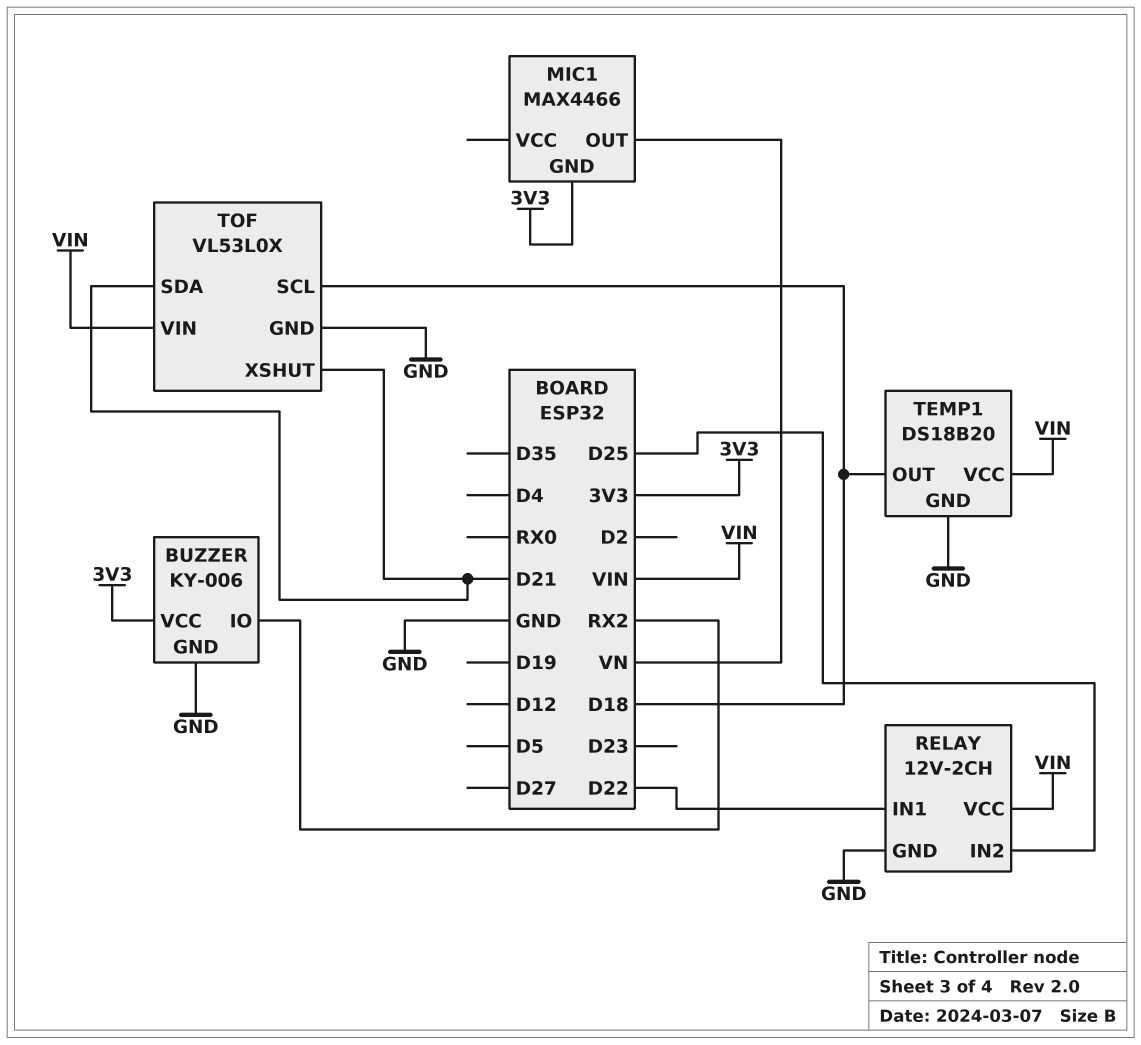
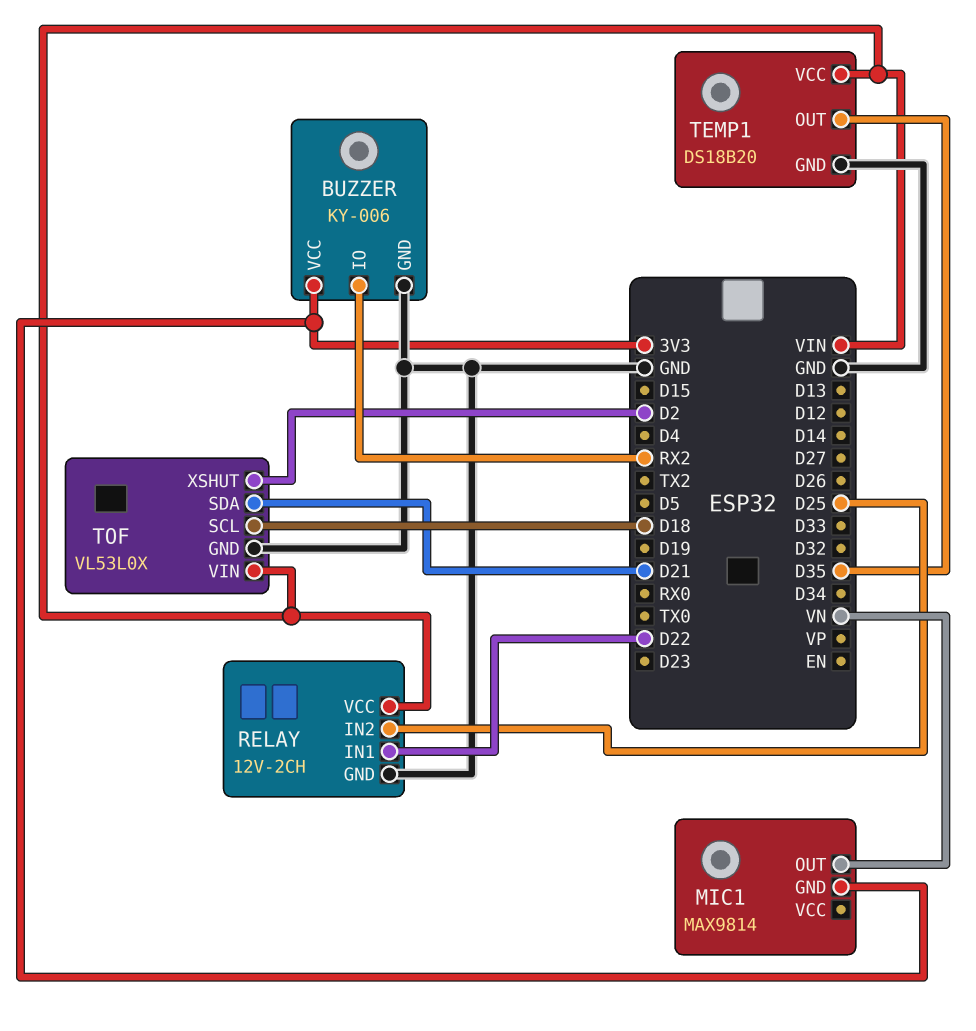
MIC1: MAX4466 -> MAX9814
TEMP1 pin OUT: D18 -> D35
TOF pin XSHUT: D21 -> D2

